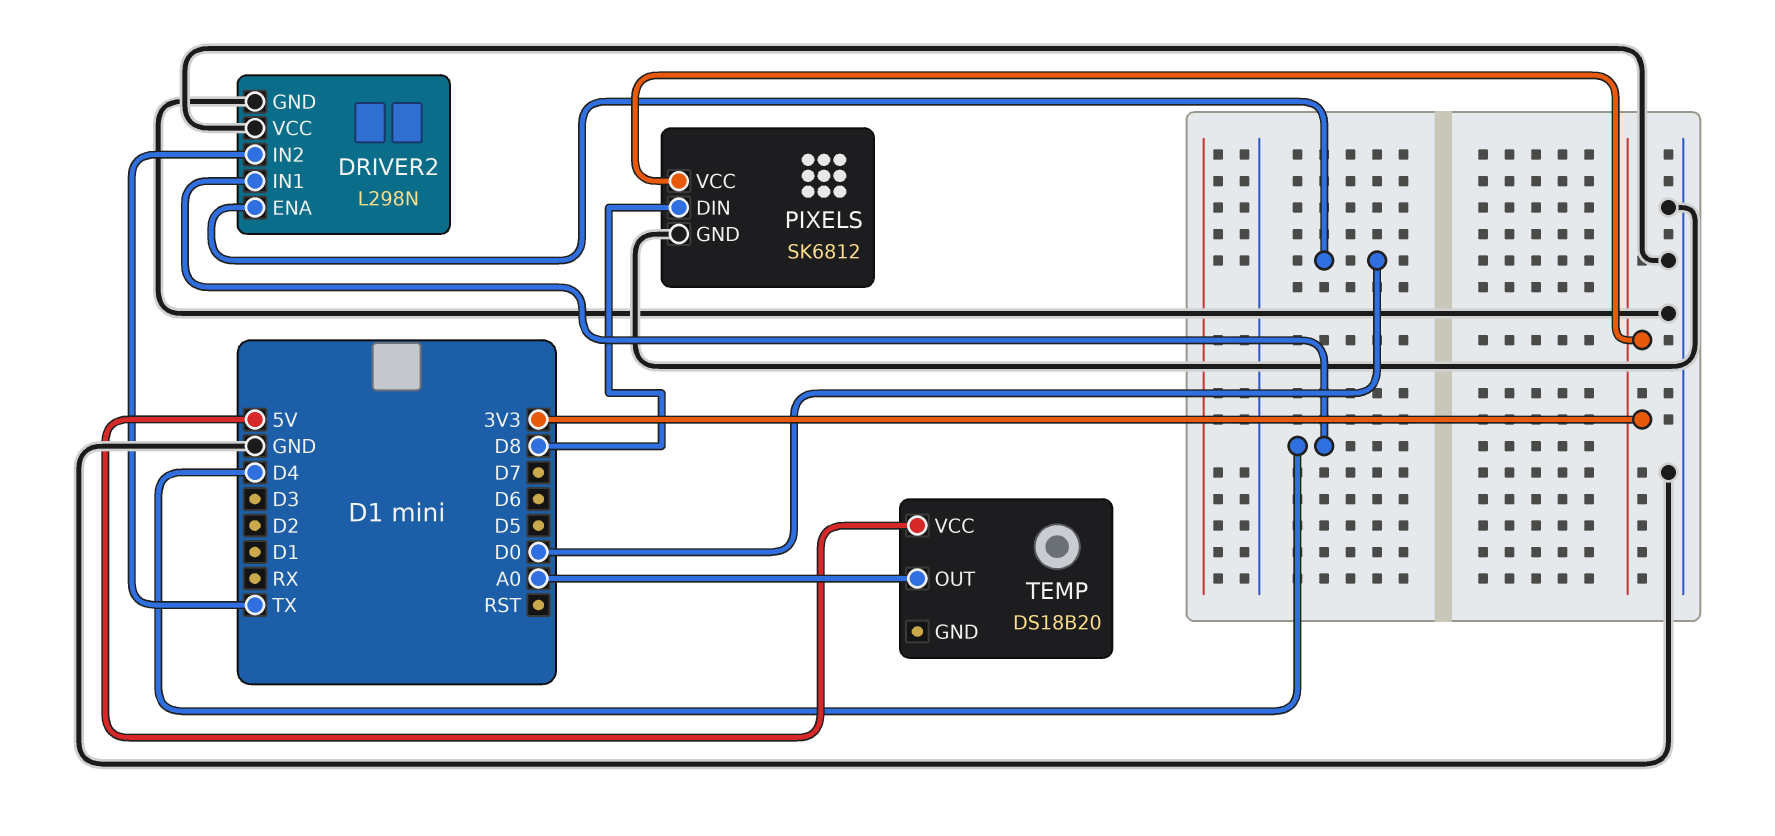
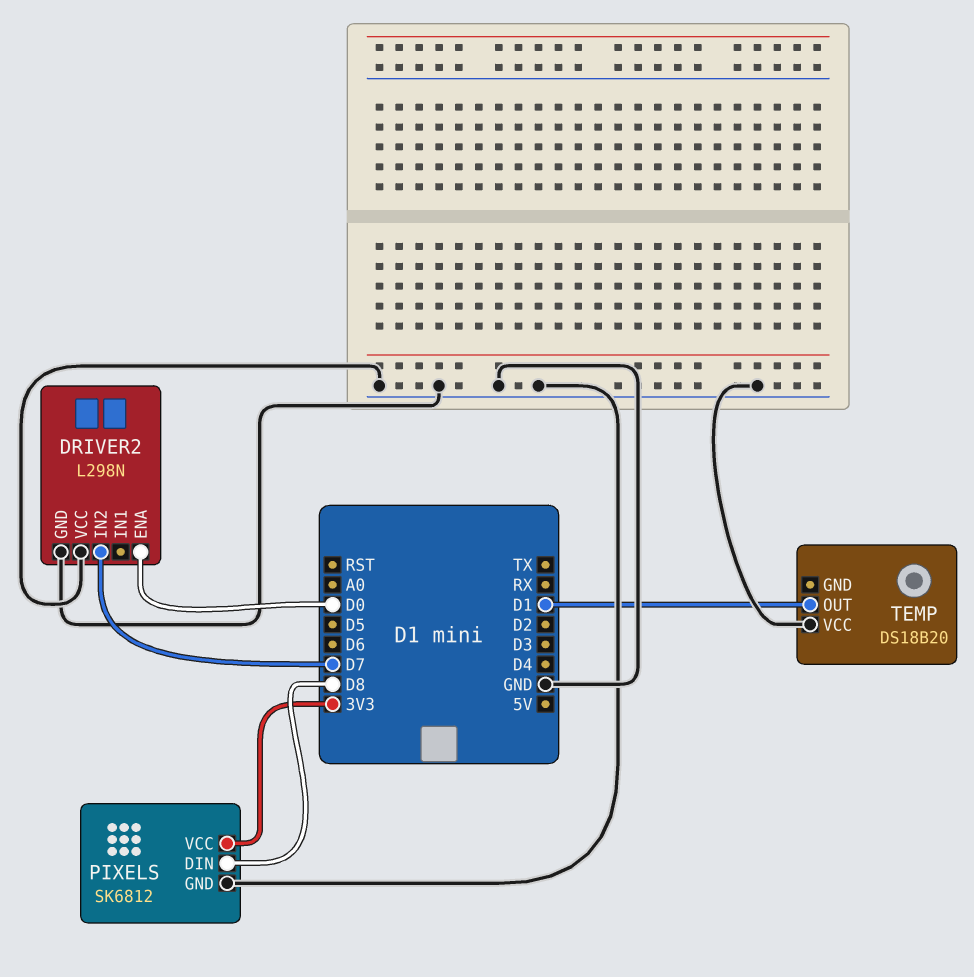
DRIVER2 pin IN1: D4 -> none
DRIVER2 pin IN2: TX -> D7
TEMP pin OUT: A0 -> D1
TEMP pin VCC: 5V -> GND

